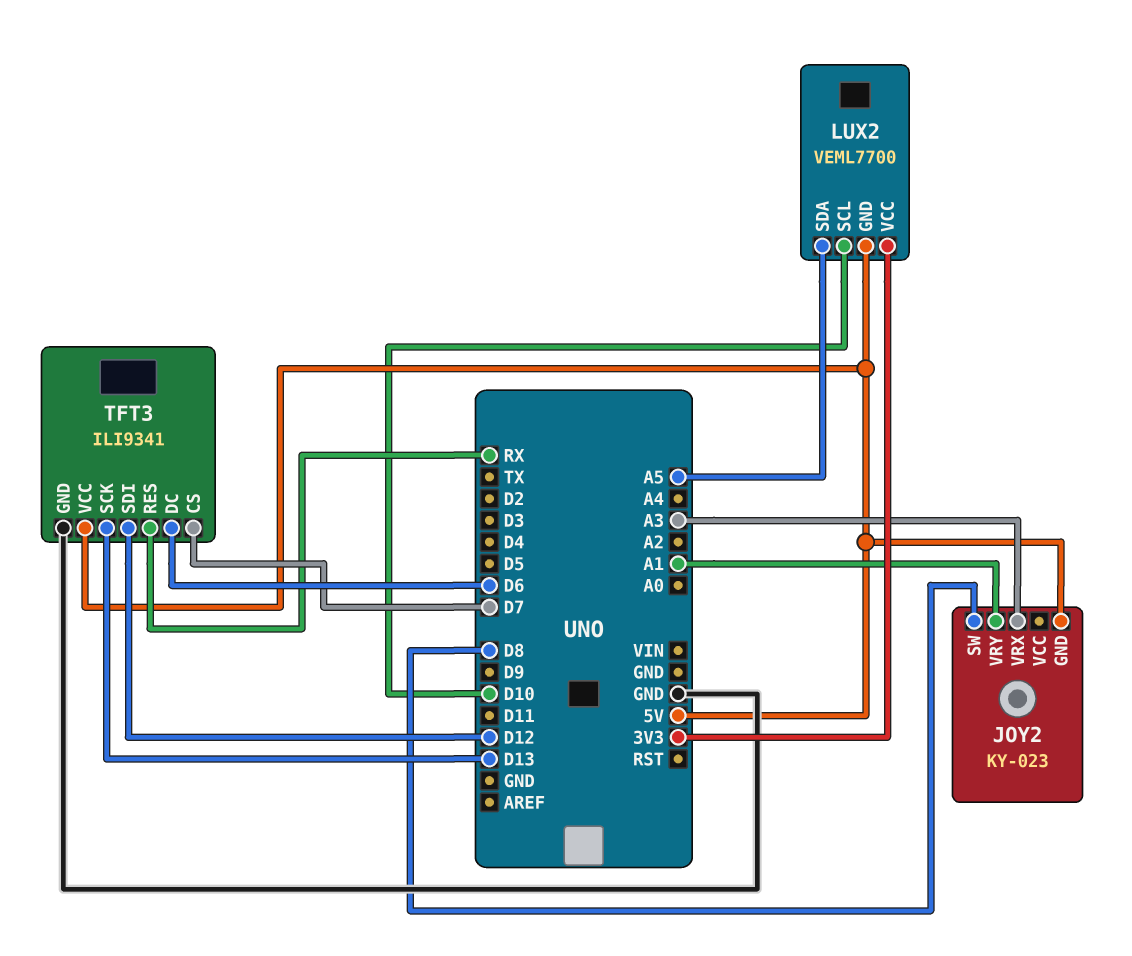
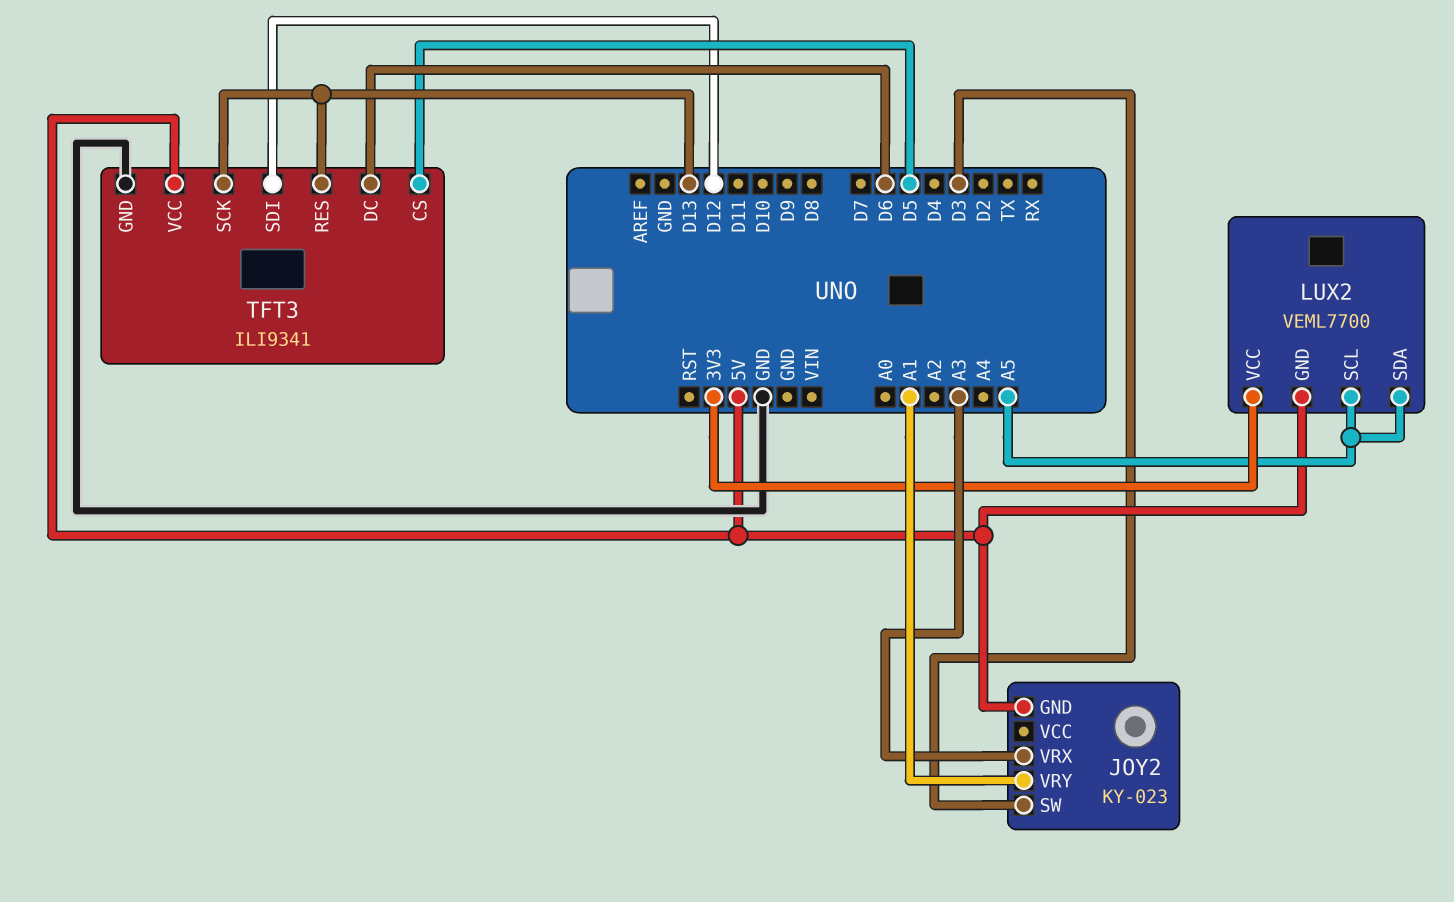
JOY2 pin SW: D8 -> D3
LUX2 pin SCL: D10 -> A5
TFT3 pin CS: D7 -> D5
TFT3 pin RES: RX -> D13

